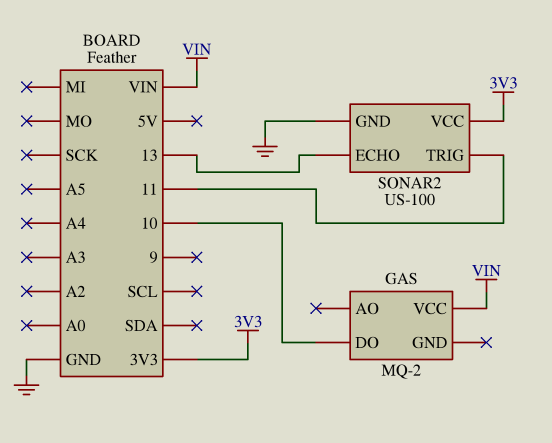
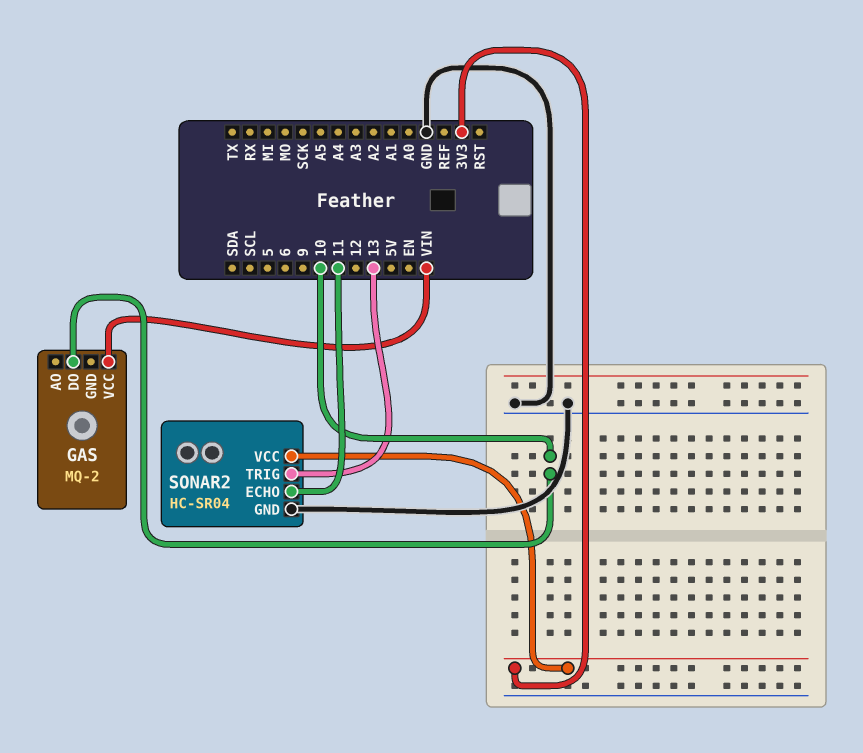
SONAR2: US-100 -> HC-SR04
SONAR2 pin ECHO: 13 -> 11
SONAR2 pin TRIG: 11 -> 13

